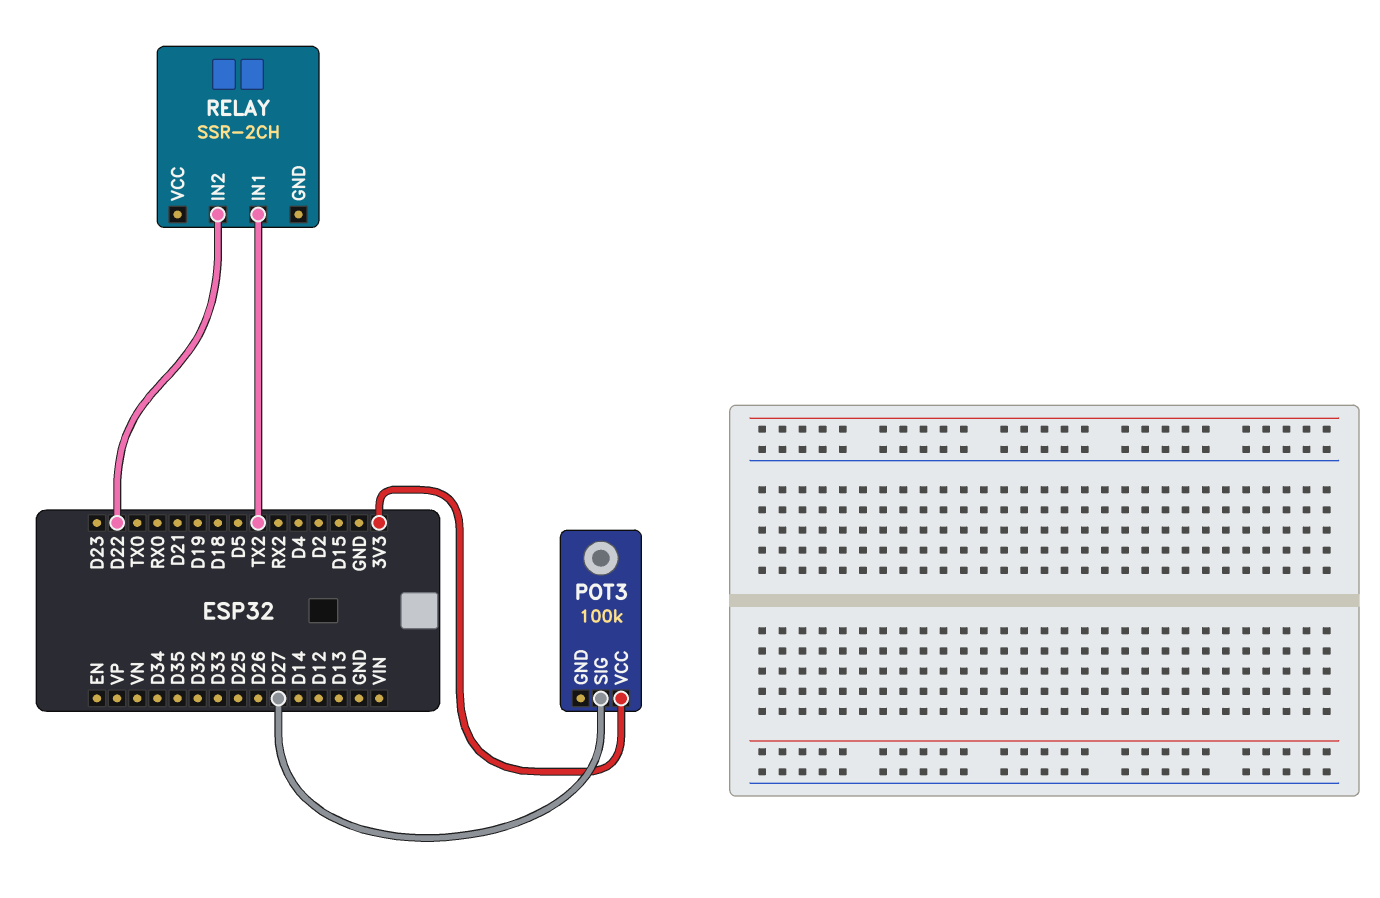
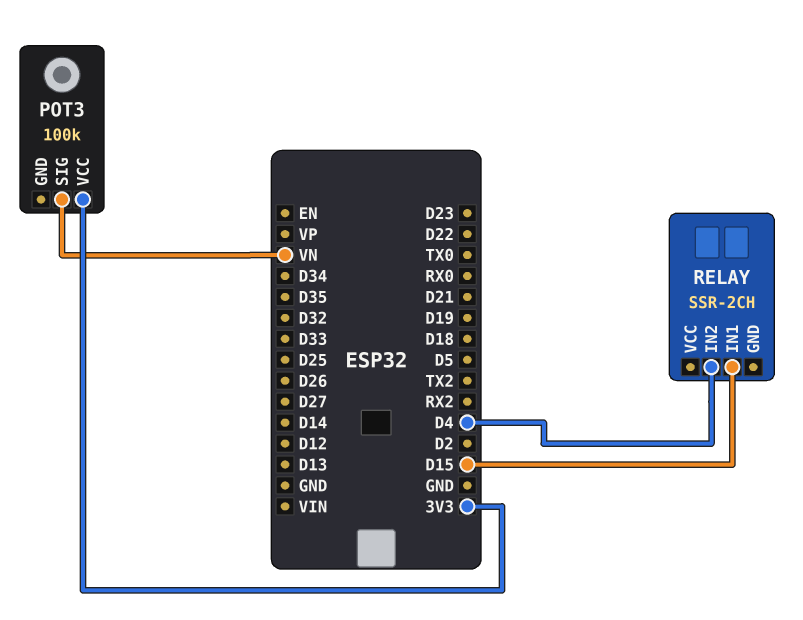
POT3 pin SIG: D27 -> VN
RELAY pin IN1: TX2 -> D15
RELAY pin IN2: D22 -> D4

